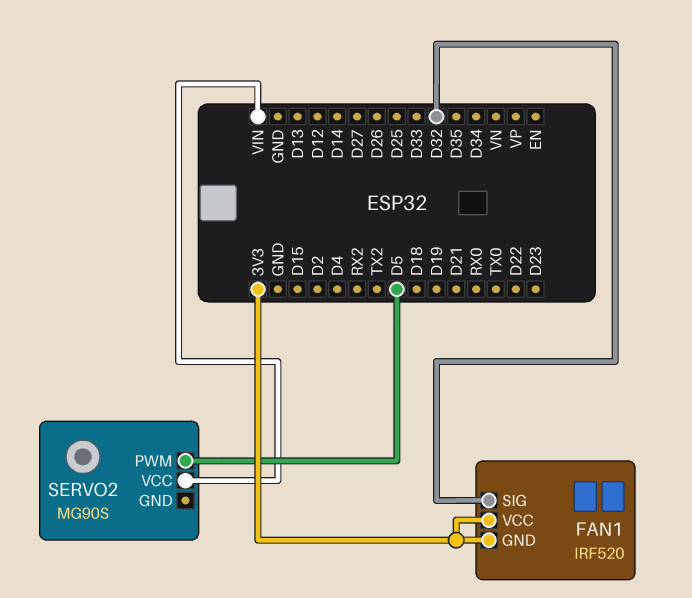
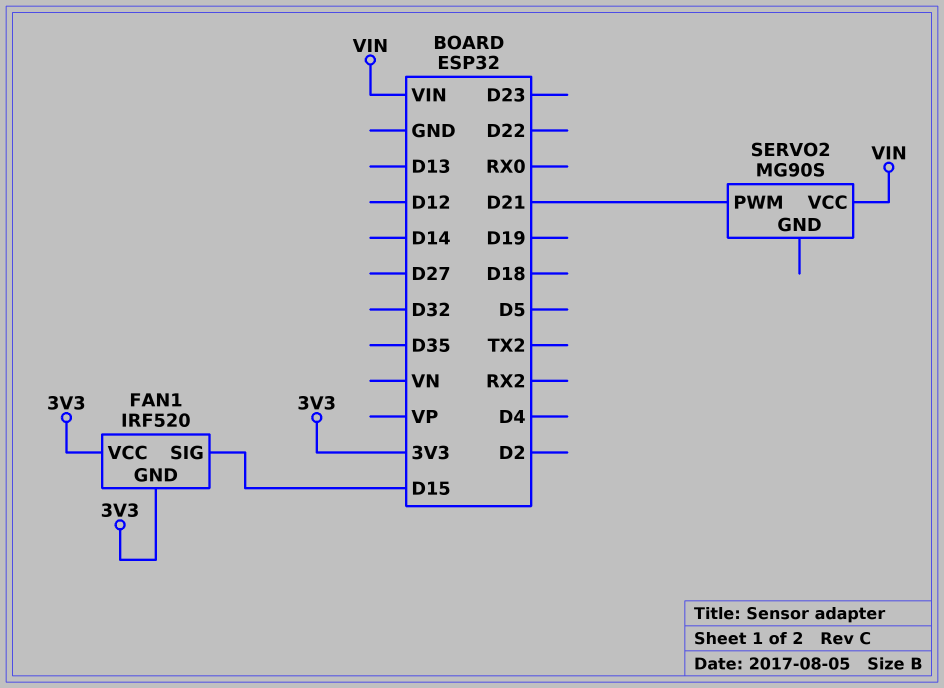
FAN1 pin SIG: D32 -> D15
SERVO2 pin PWM: D5 -> D21

